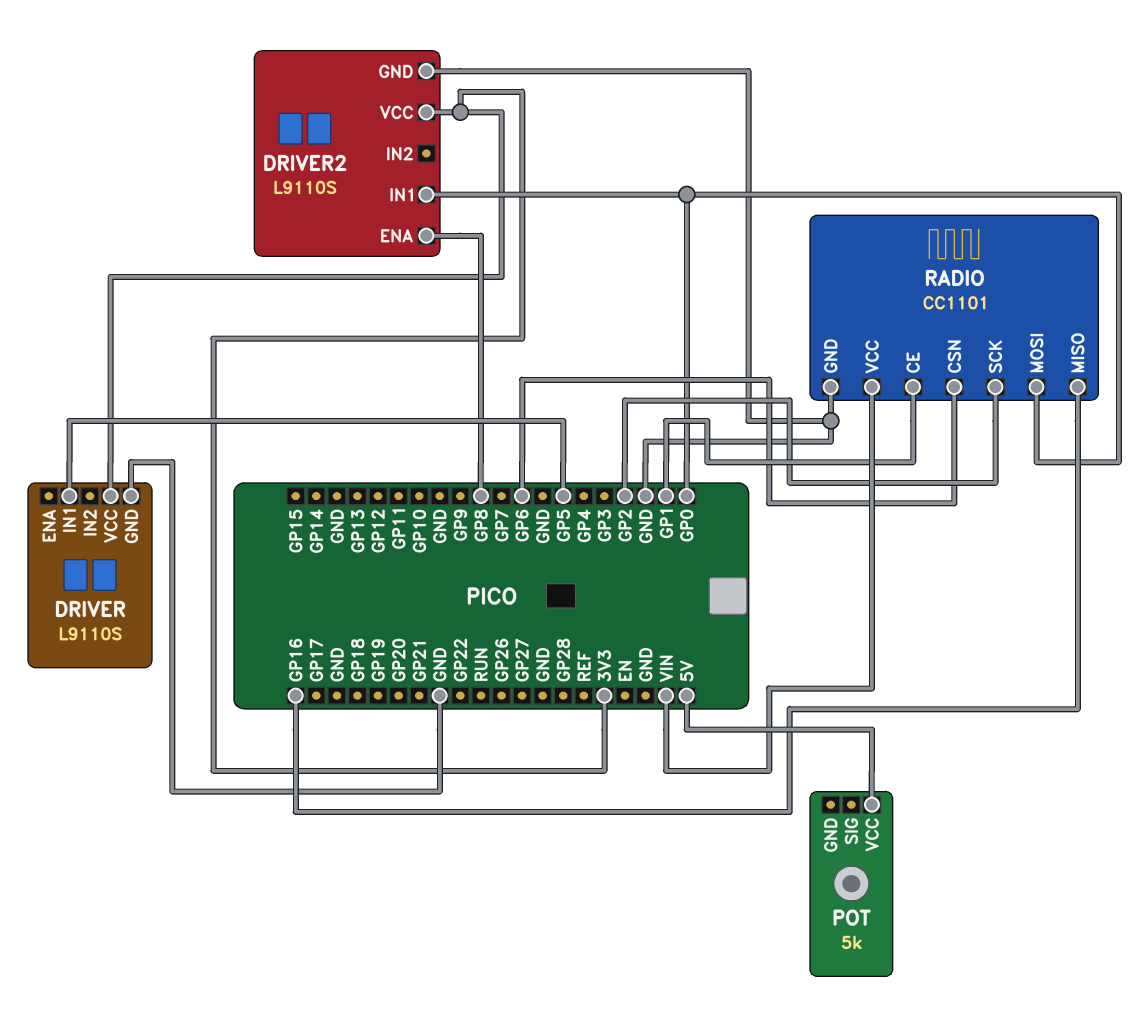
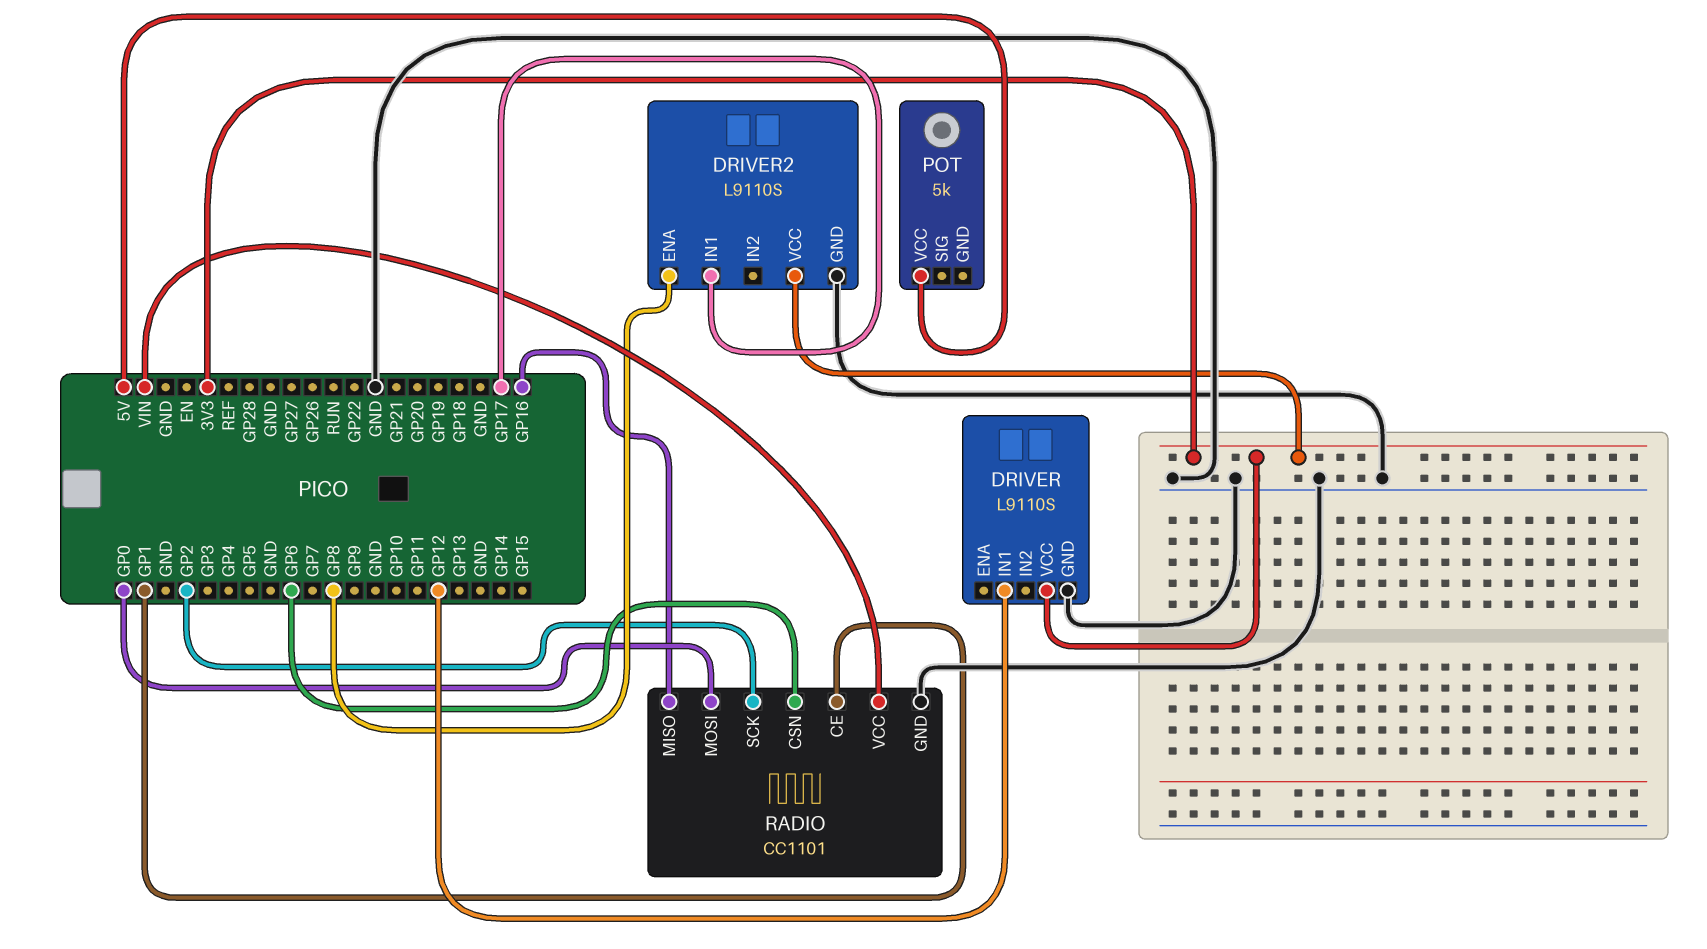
DRIVER pin IN1: GP5 -> GP12
DRIVER2 pin IN1: GP0 -> GP17

